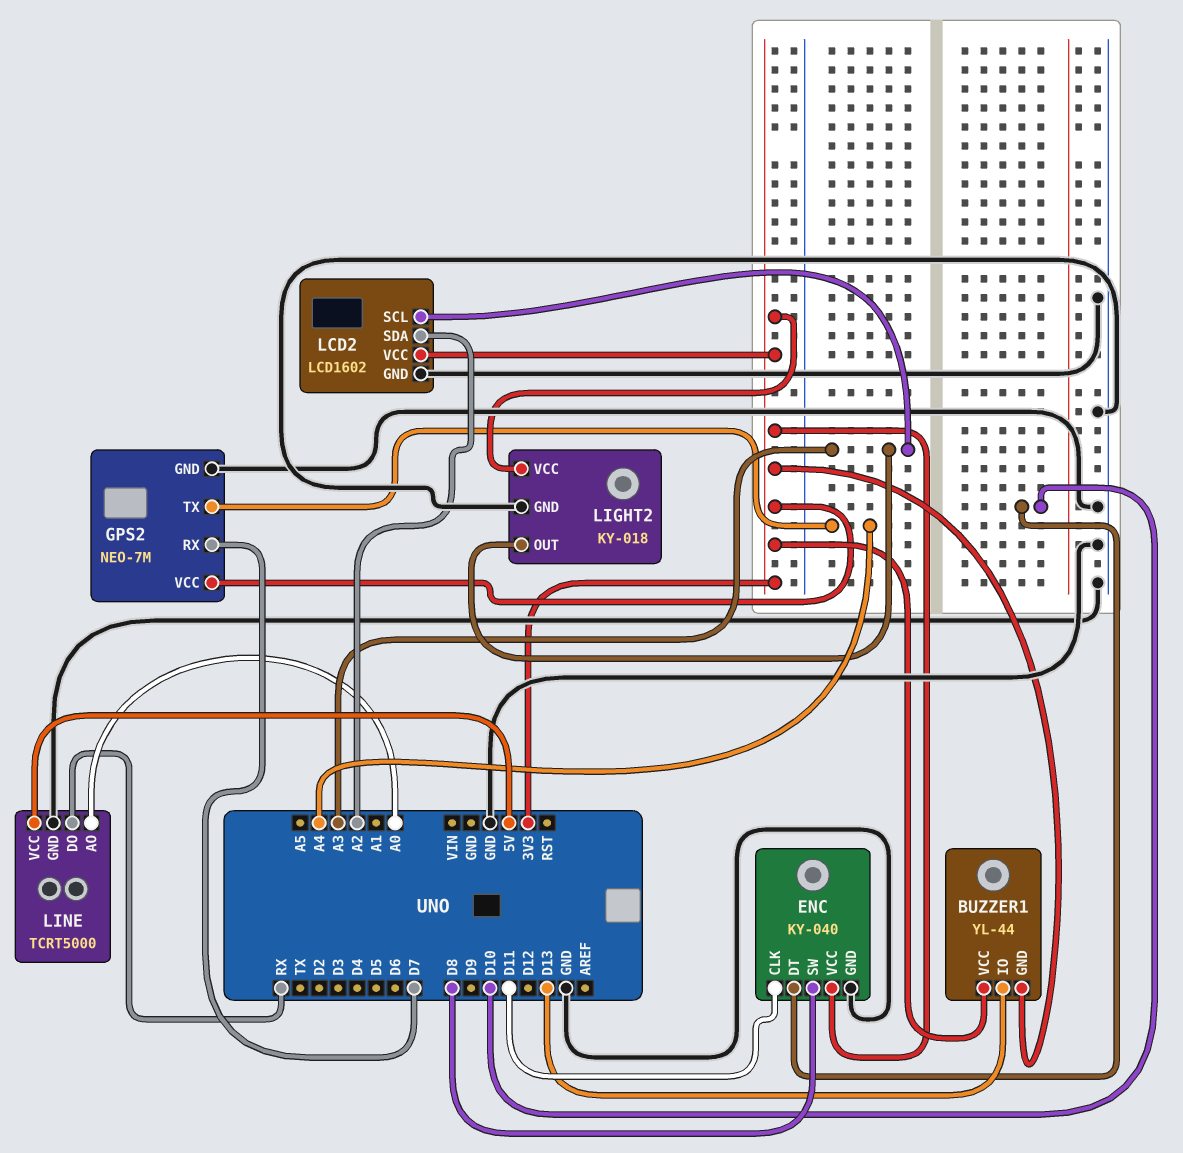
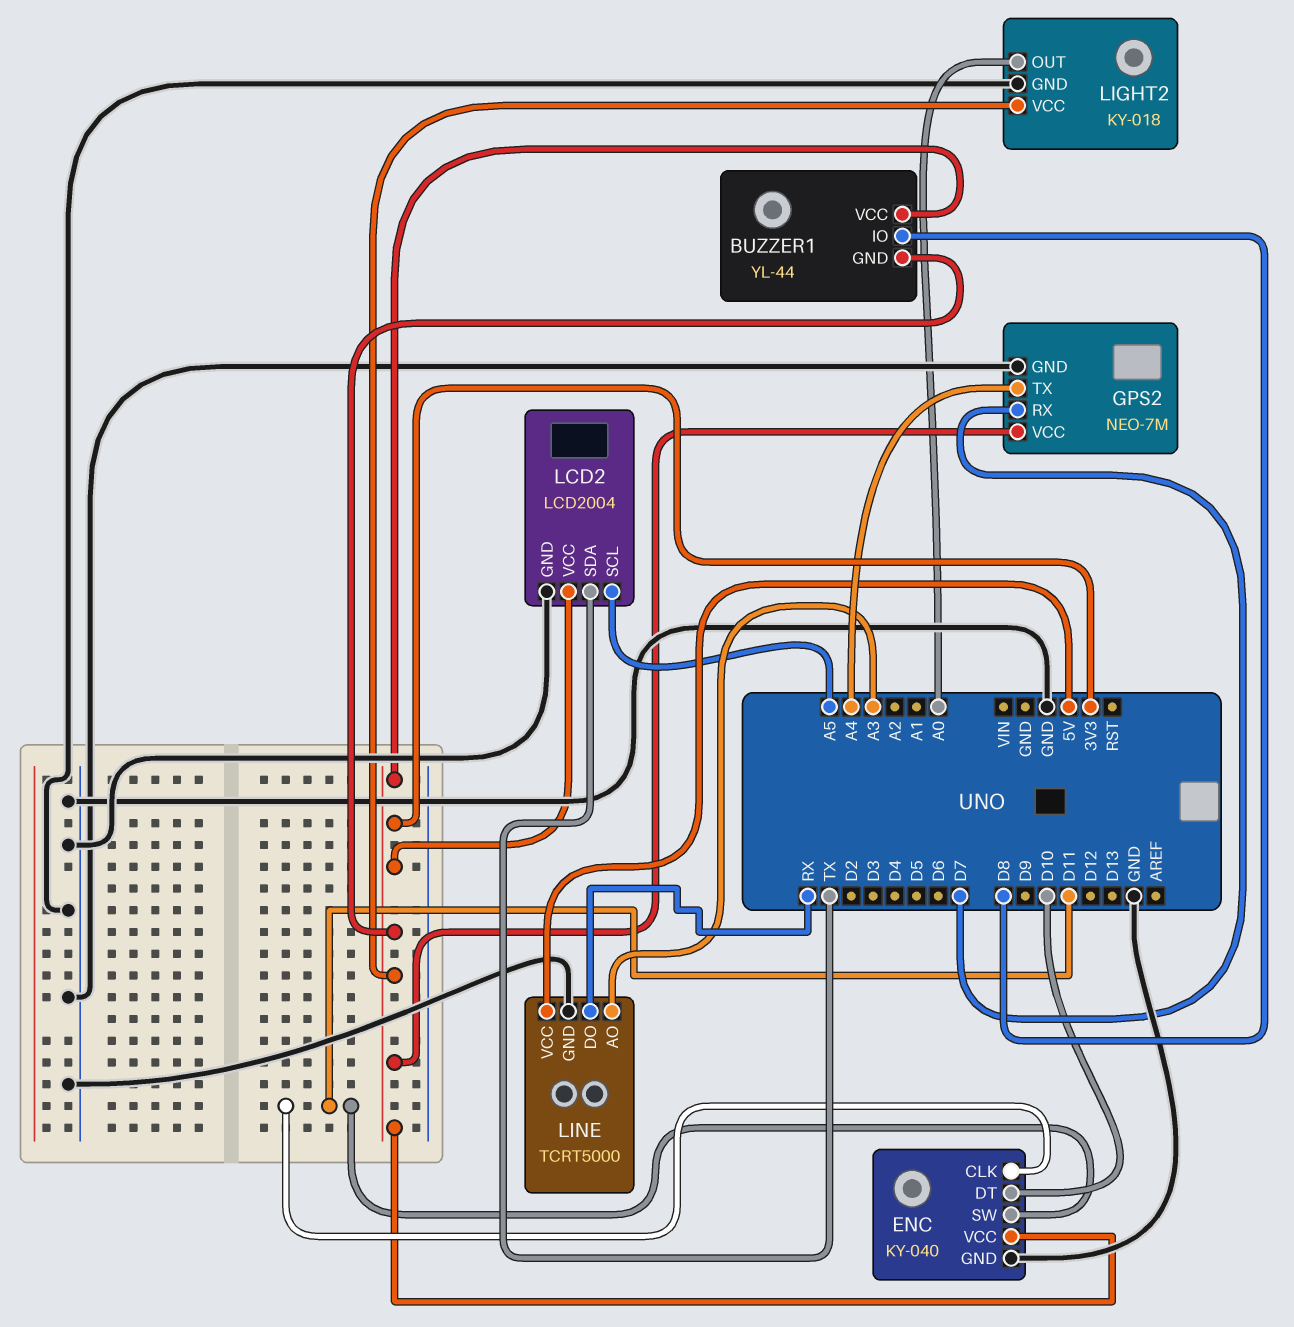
BUZZER1 pin IO: D13 -> D8
ENC pin SW: D8 -> D11
LCD2: LCD1602 -> LCD2004
LCD2 pin SCL: A3 -> A5
LCD2 pin SDA: A2 -> TX
LIGHT2 pin OUT: A3 -> A0
LINE pin AO: A0 -> A3

